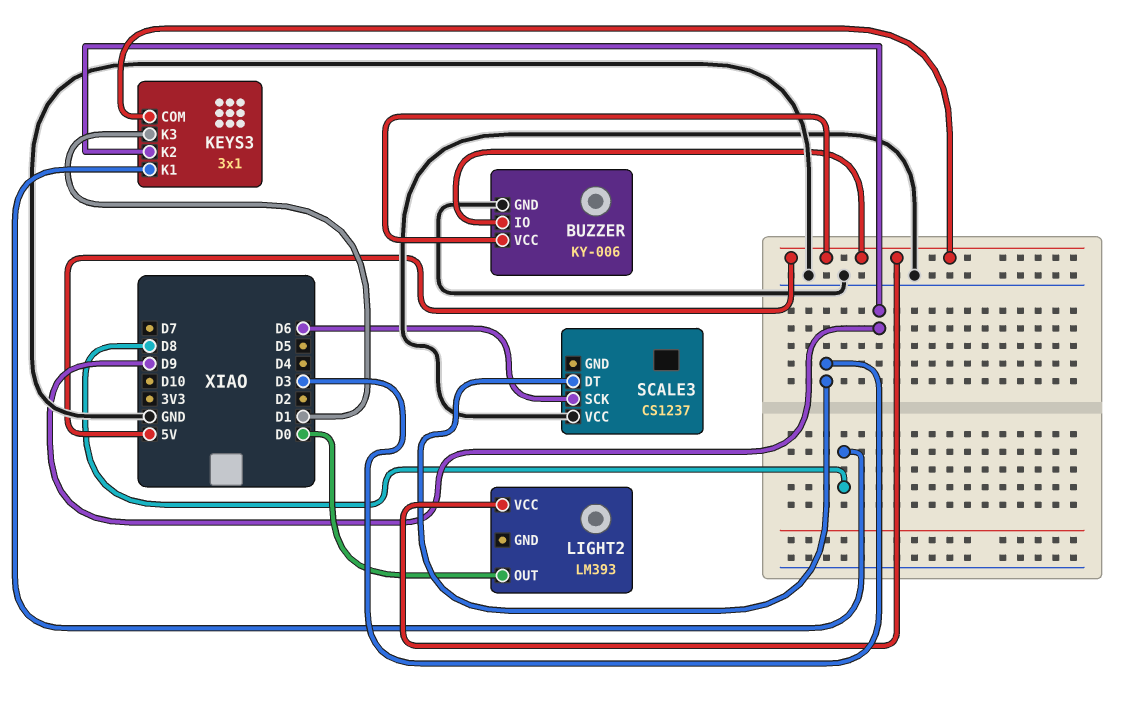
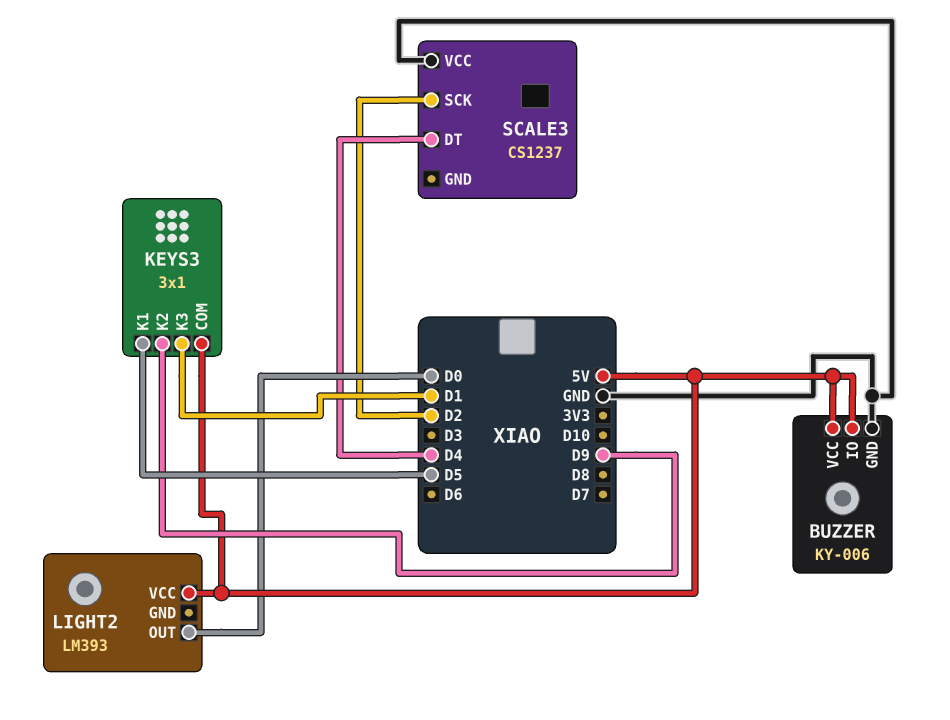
KEYS3 pin K1: D8 -> D5
SCALE3 pin DT: D3 -> D4
SCALE3 pin SCK: D6 -> D2

